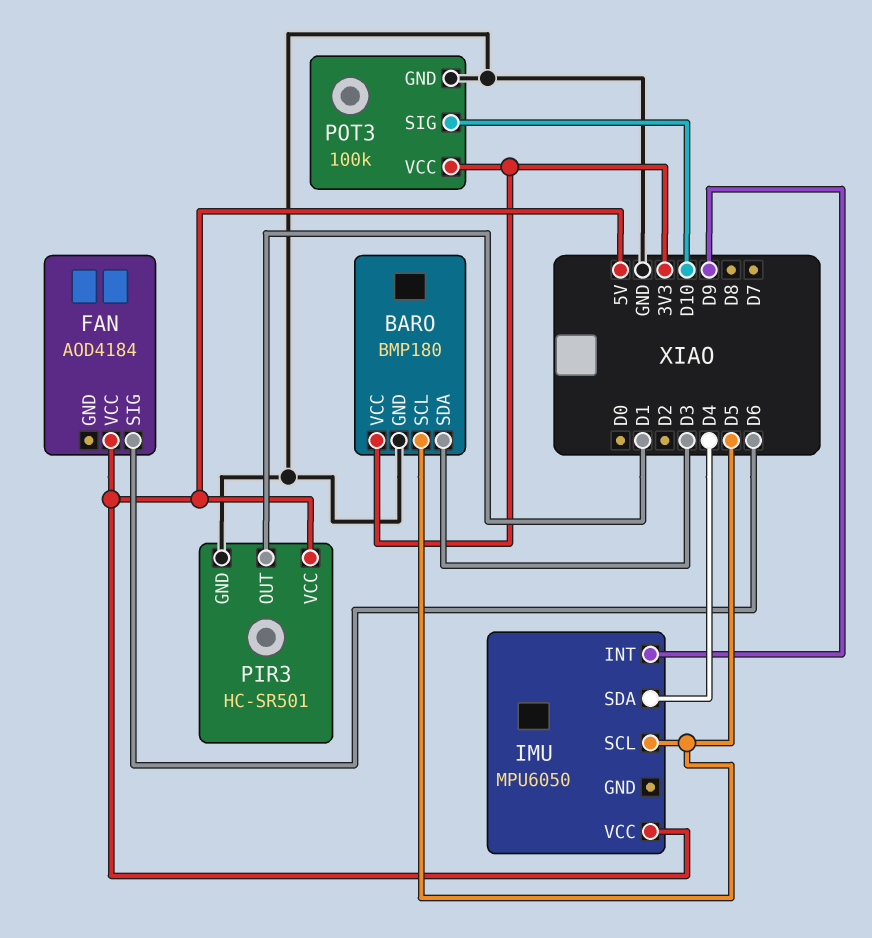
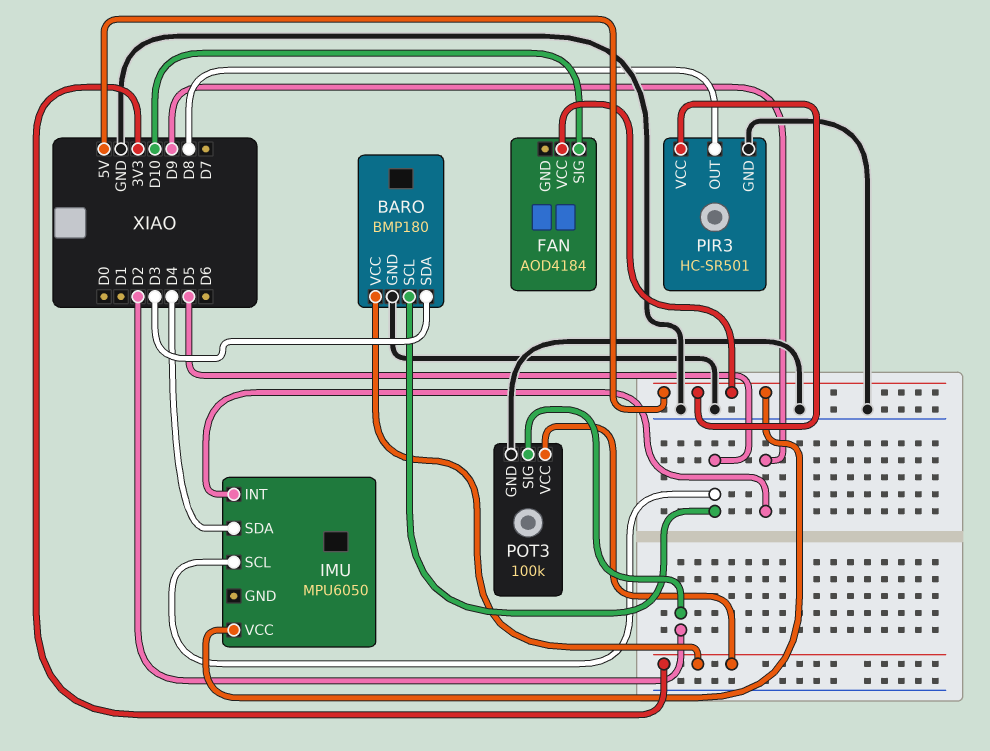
FAN pin SIG: D6 -> D10
PIR3 pin OUT: D1 -> D8
POT3 pin SIG: D10 -> D2

